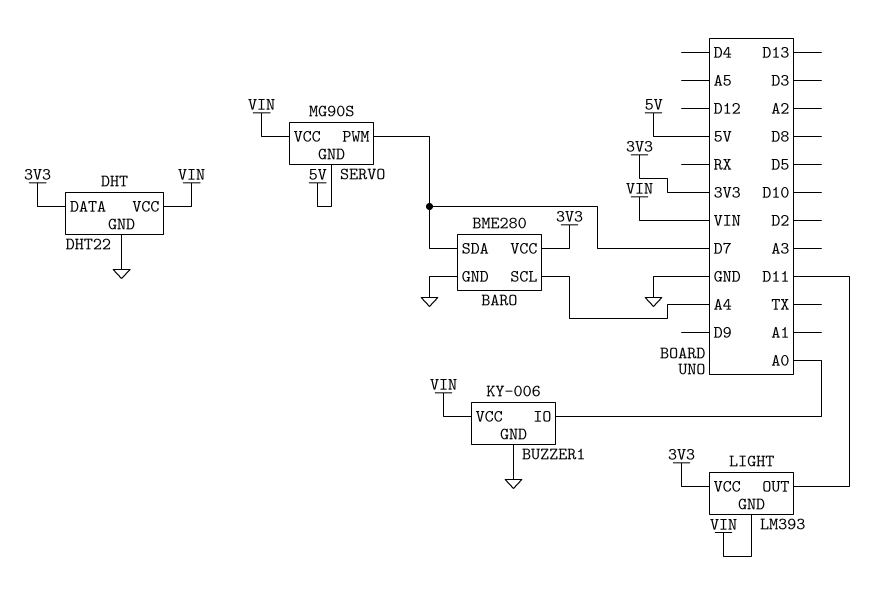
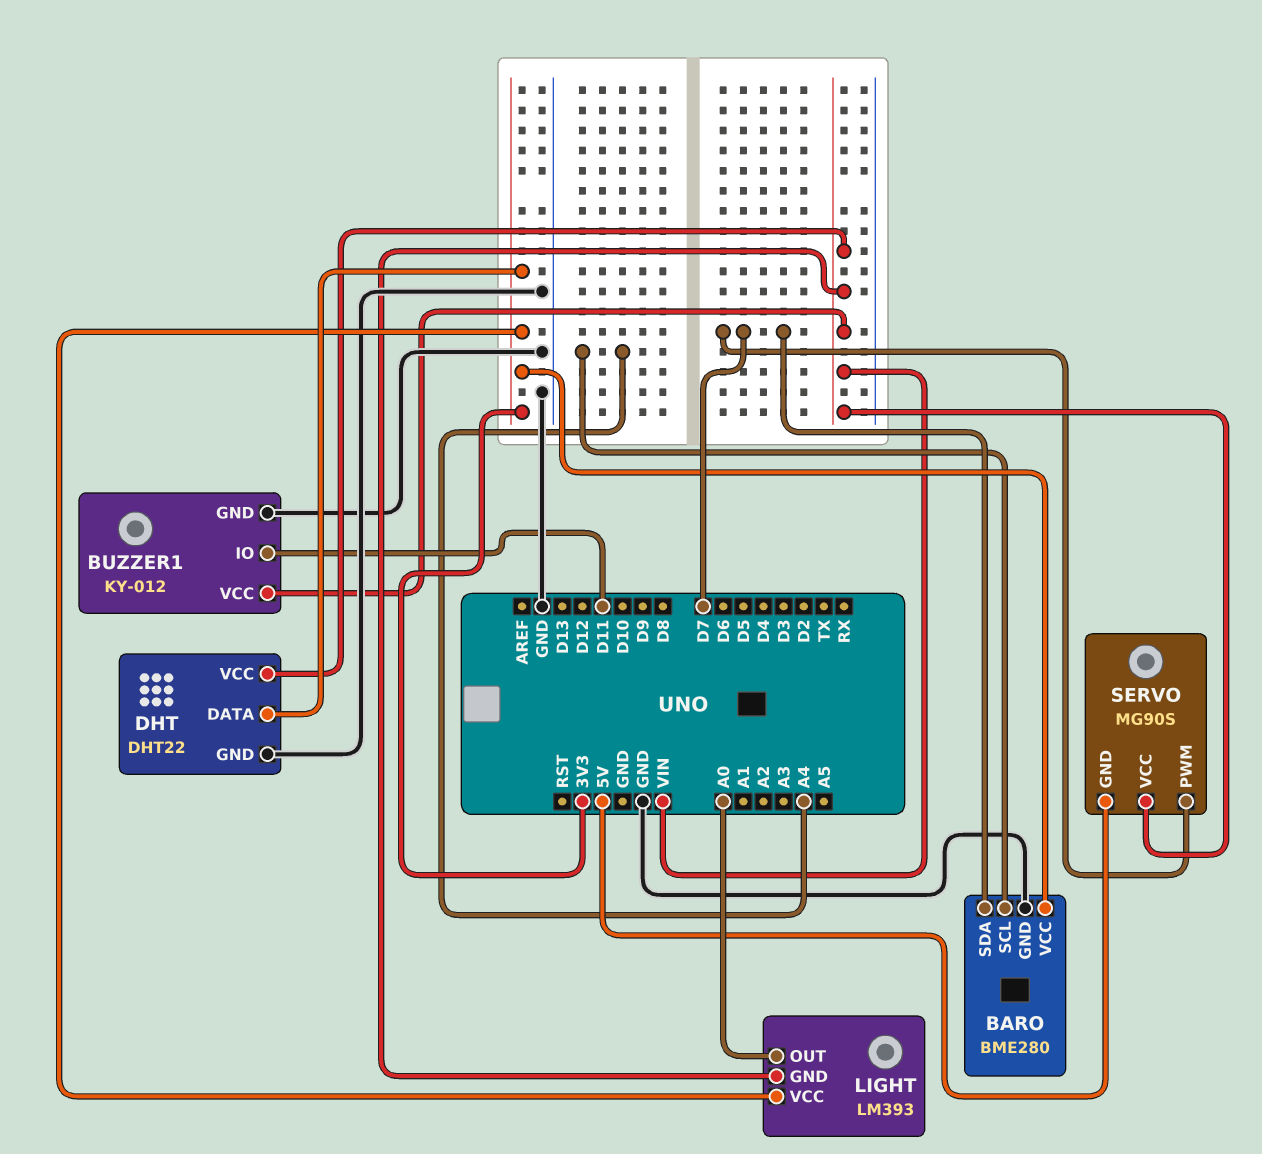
BUZZER1: KY-006 -> KY-012
BUZZER1 pin IO: A0 -> D11
LIGHT pin OUT: D11 -> A0

